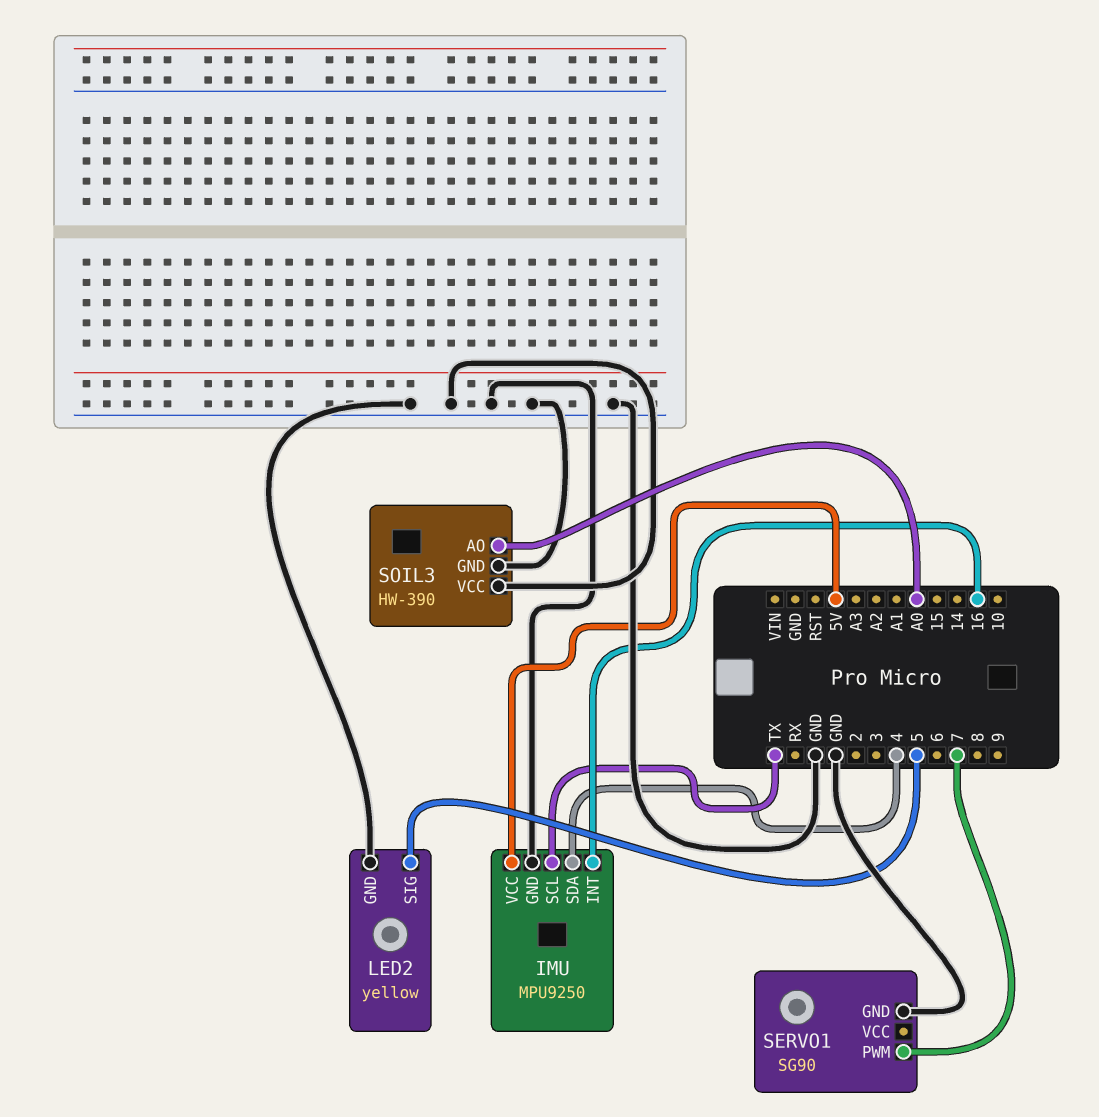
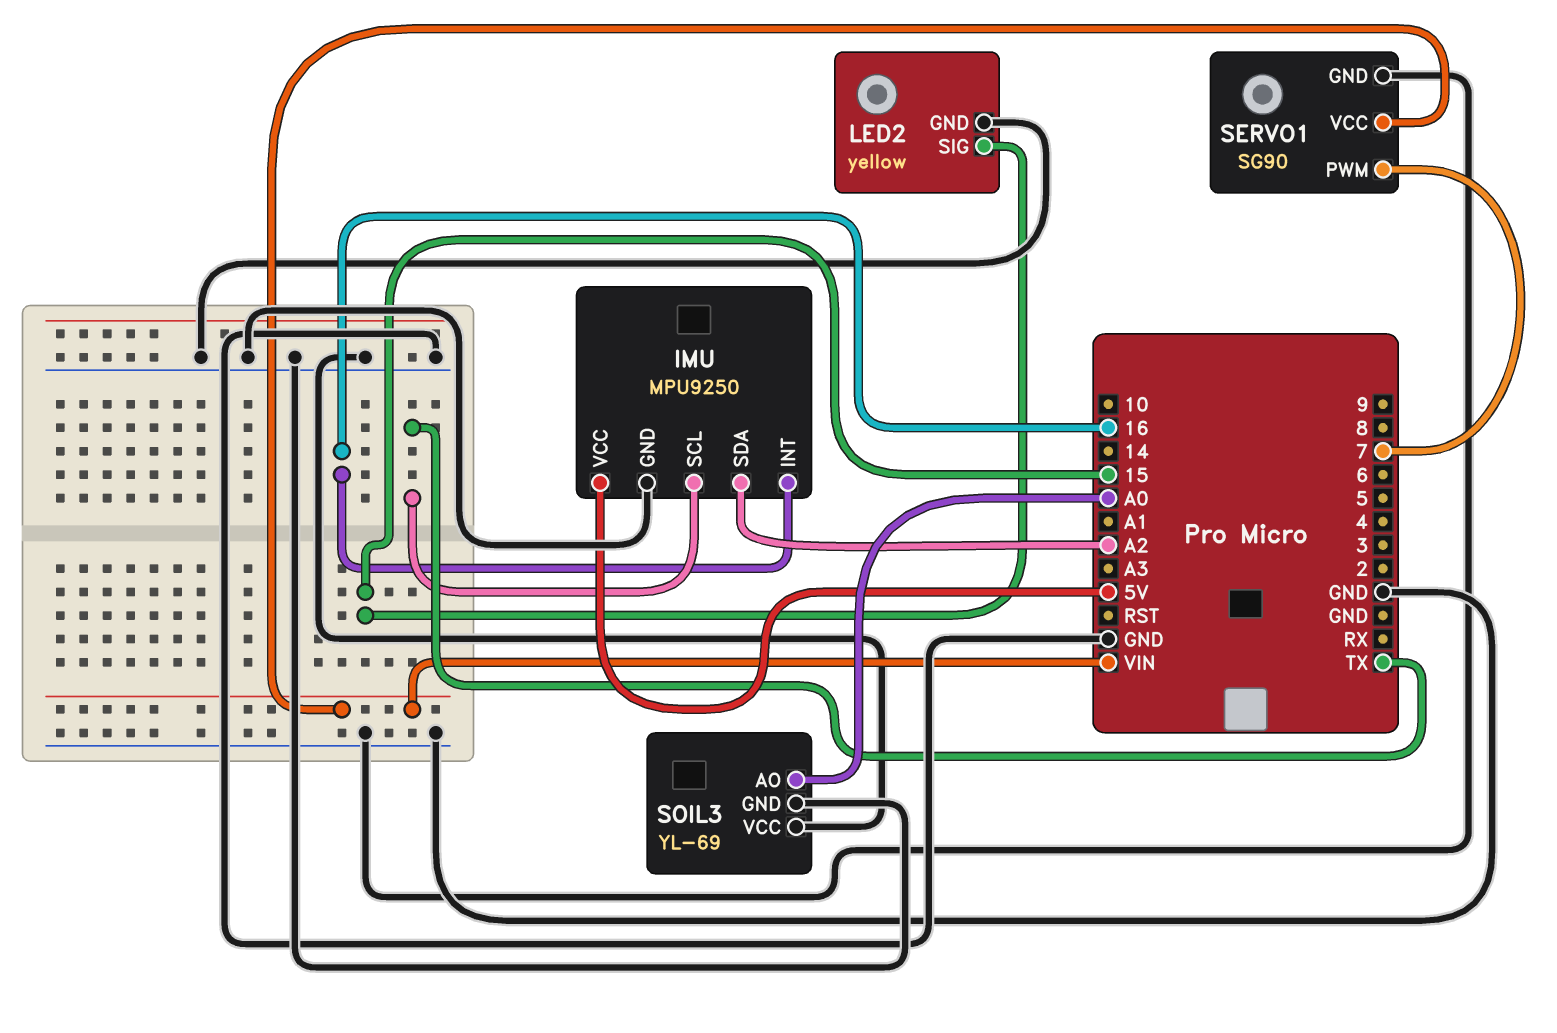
IMU pin SDA: 4 -> A2
LED2 pin SIG: 5 -> 15
SERVO1 pin VCC: none -> VIN
SOIL3: HW-390 -> YL-69

